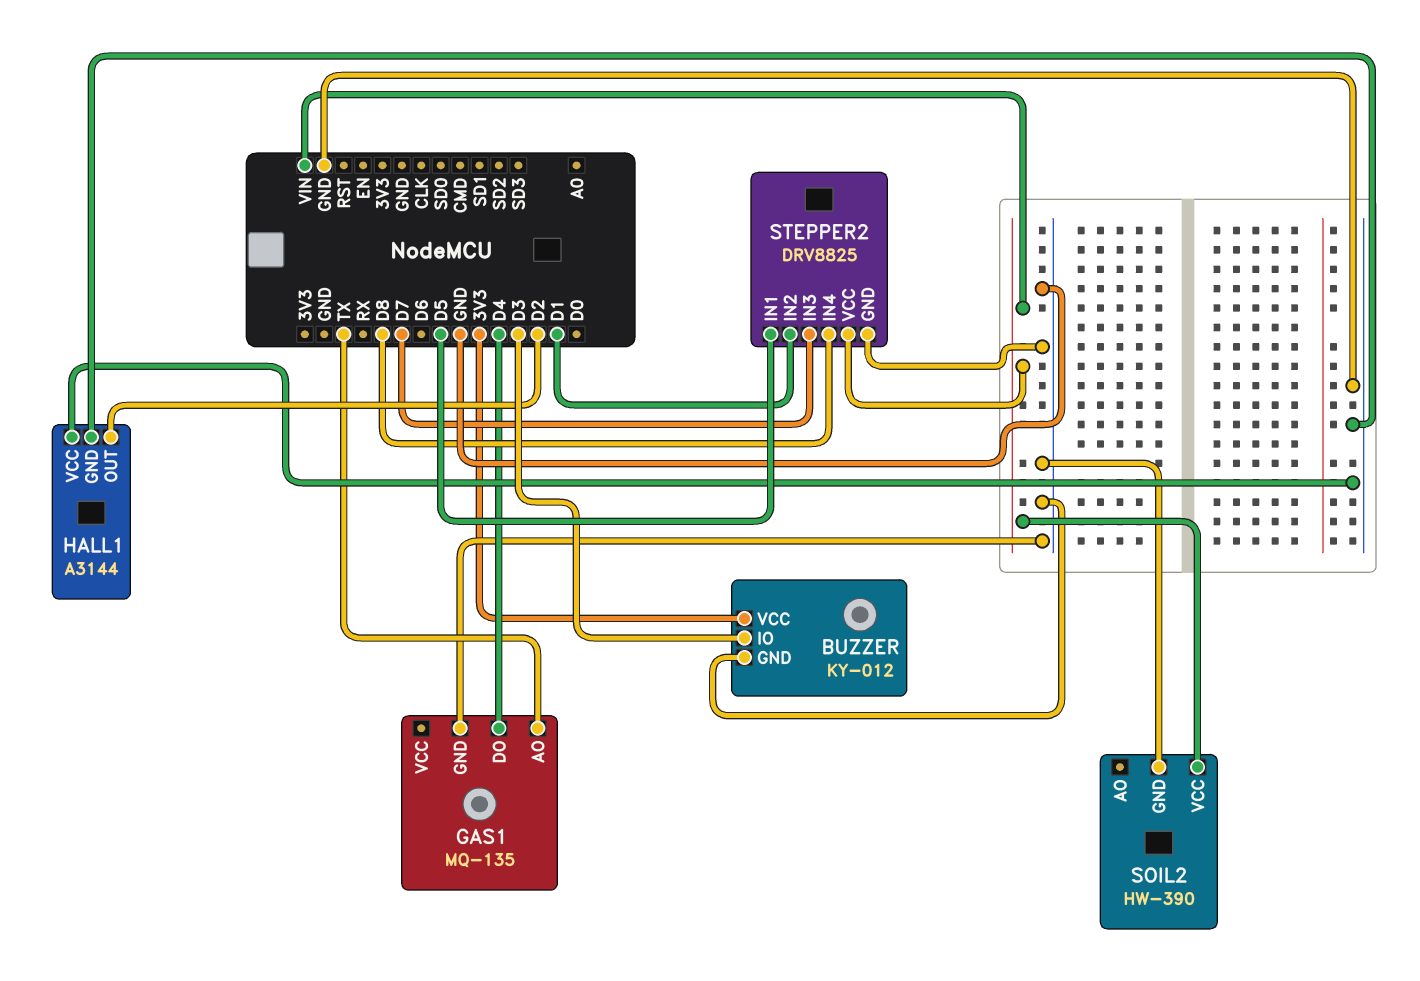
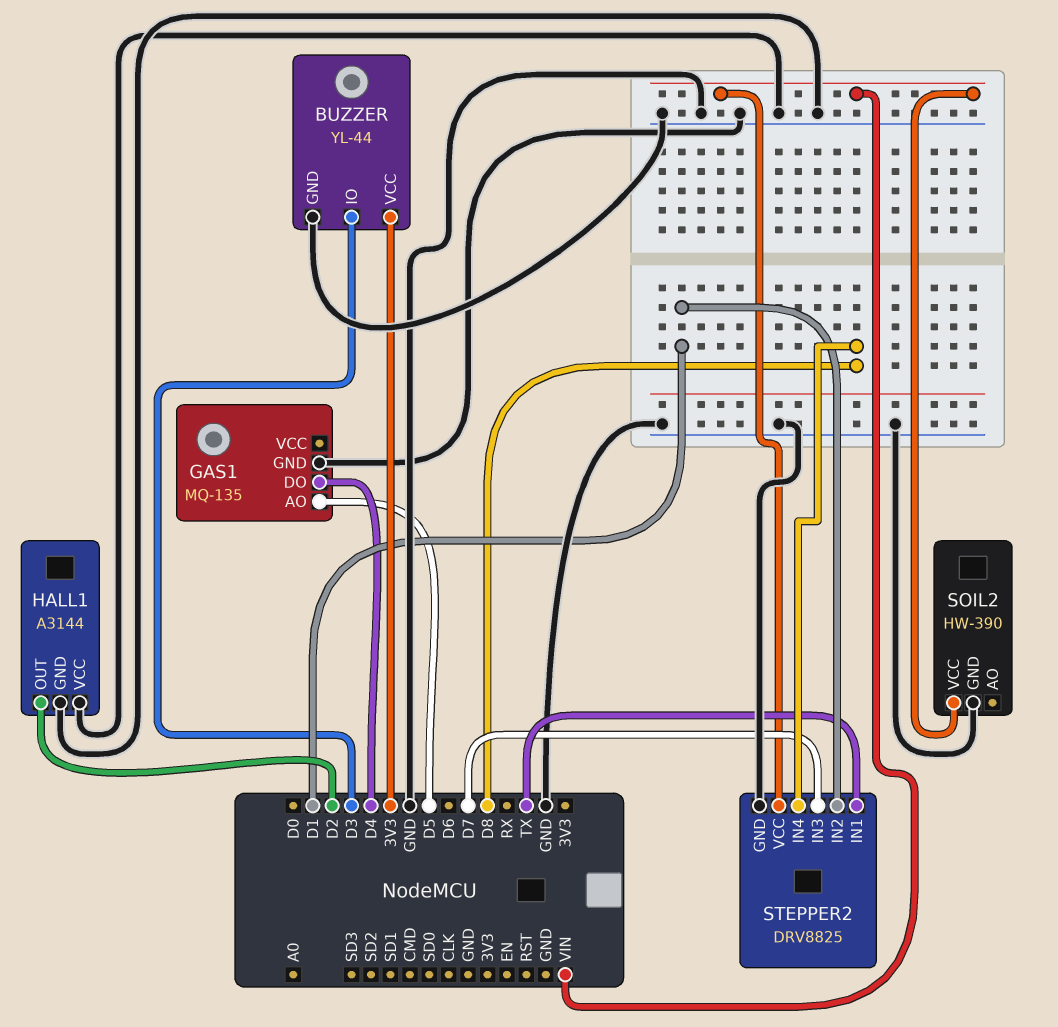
BUZZER: KY-012 -> YL-44
GAS1 pin AO: TX -> D5
STEPPER2 pin IN1: D5 -> TX

